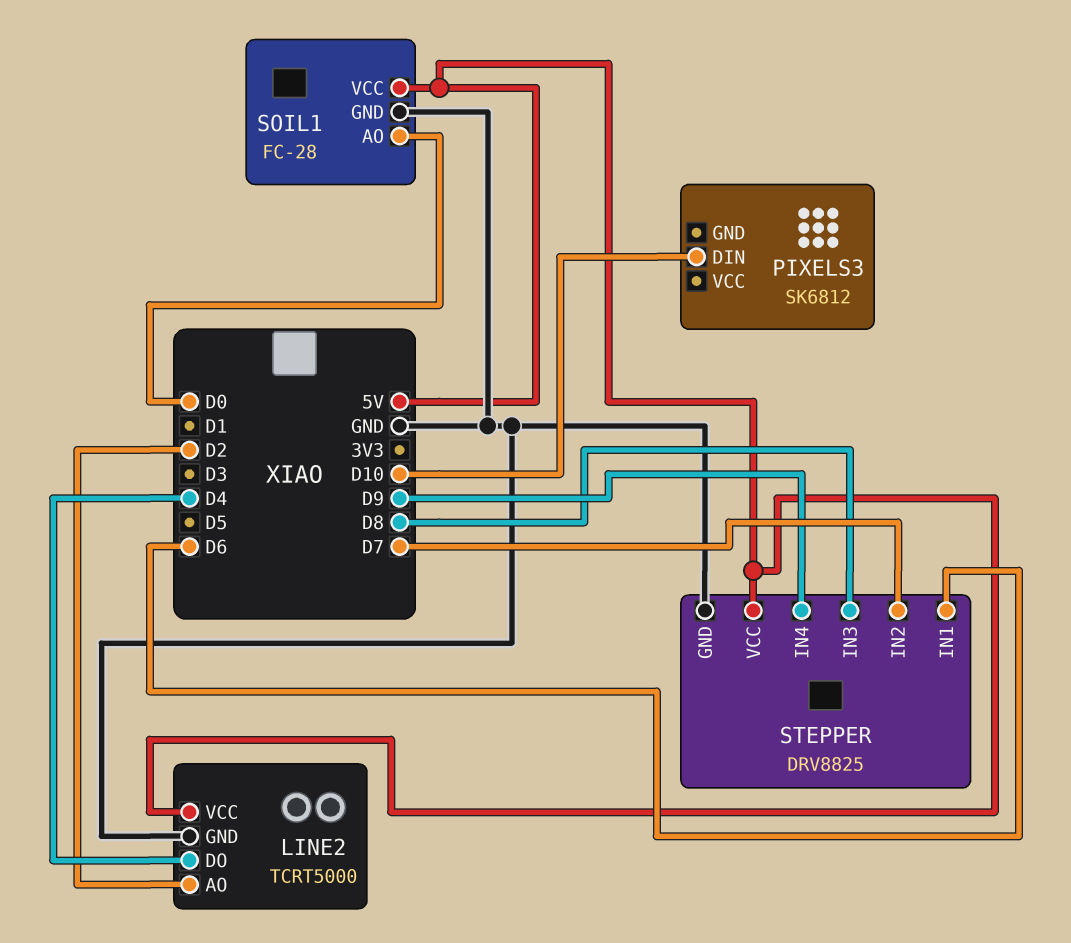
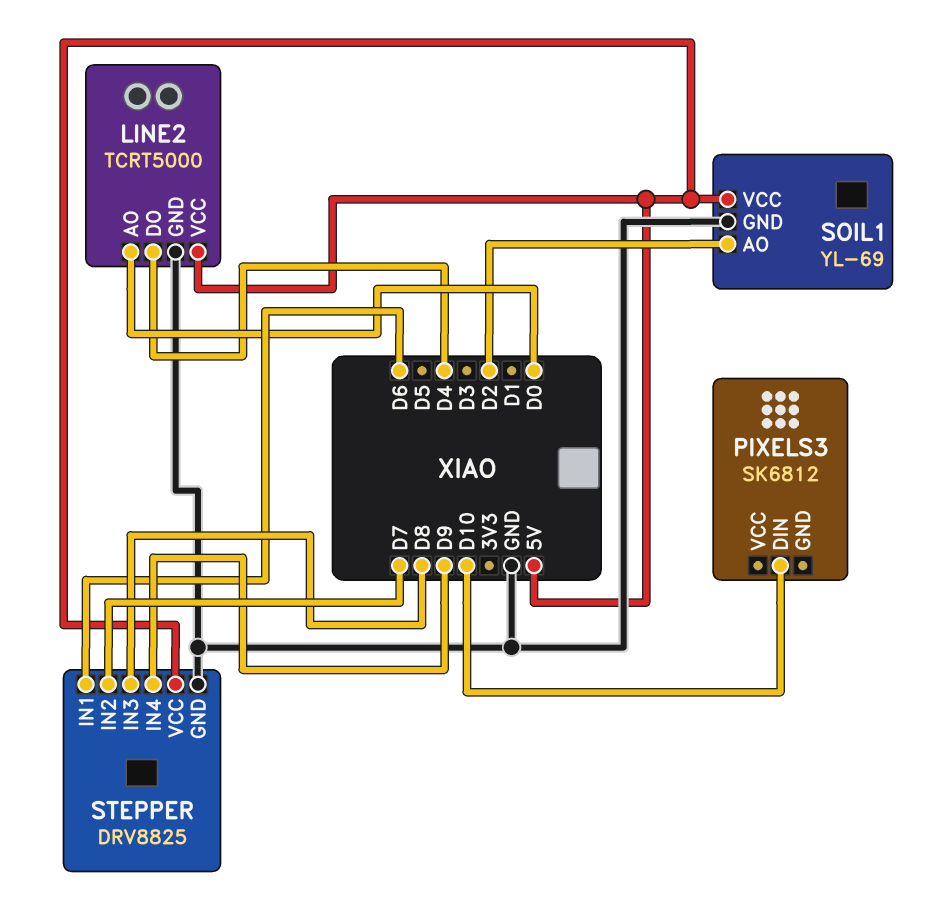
LINE2 pin AO: D2 -> D0
SOIL1: FC-28 -> YL-69
SOIL1 pin AO: D0 -> D2

